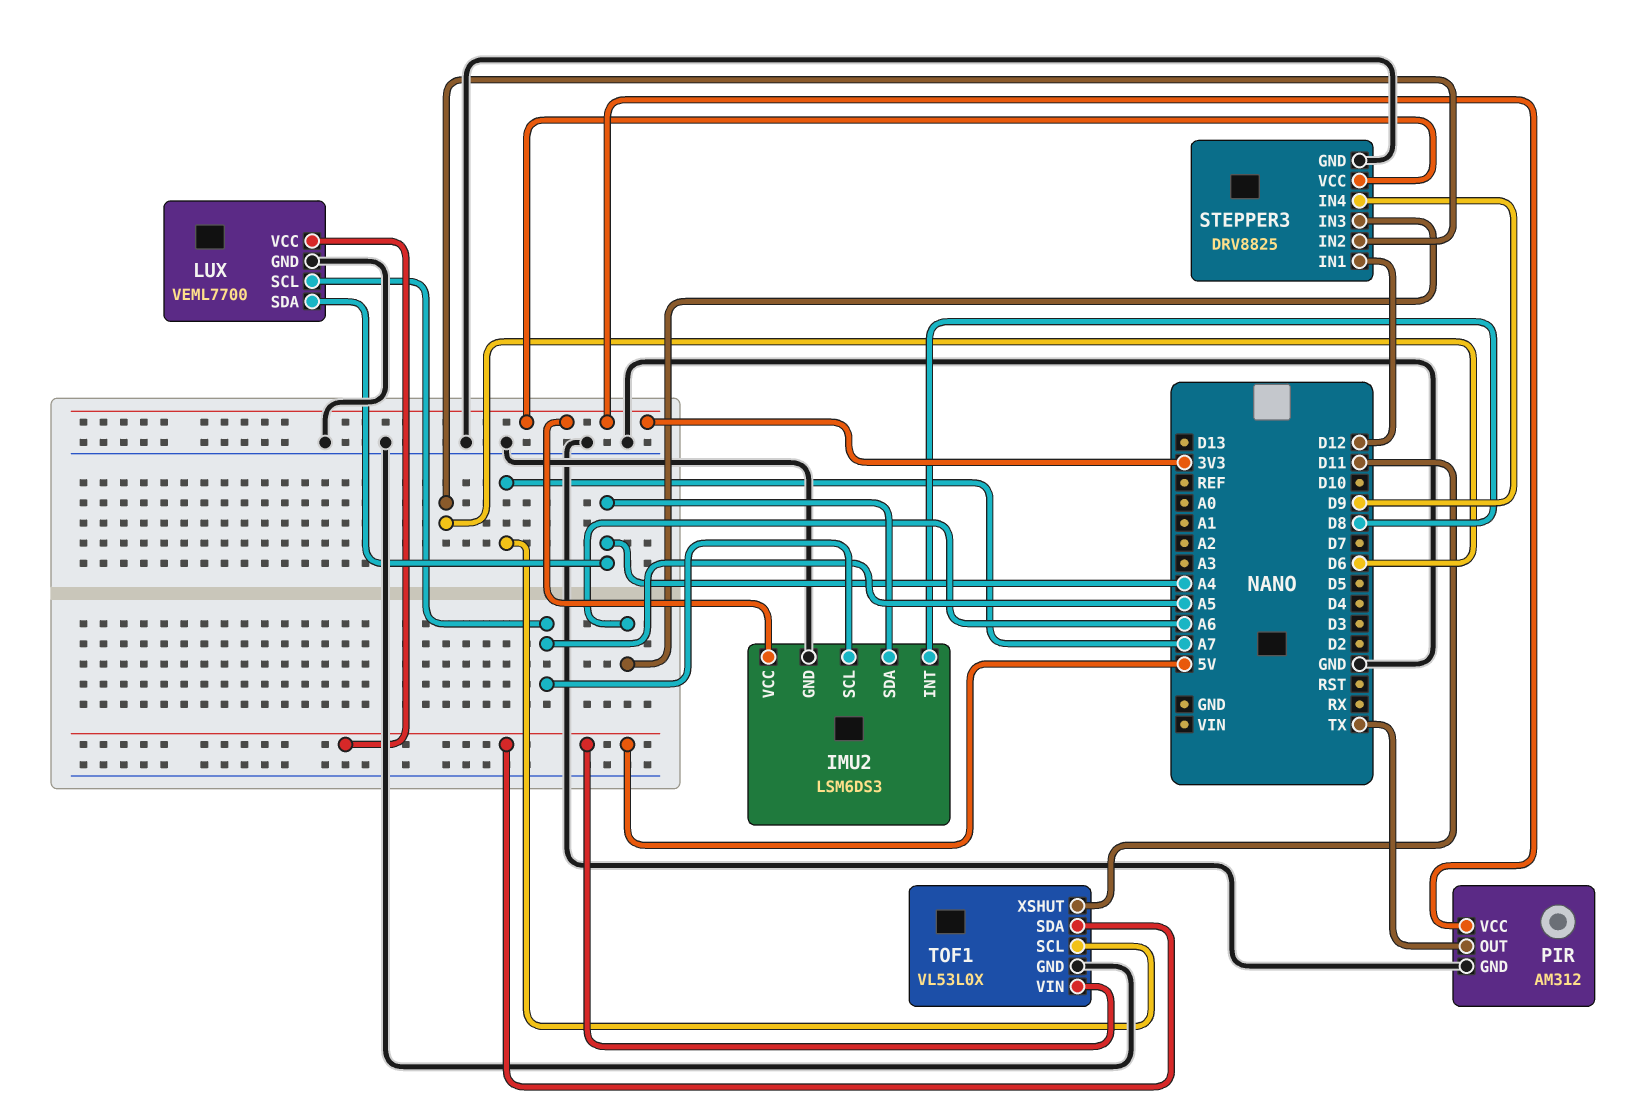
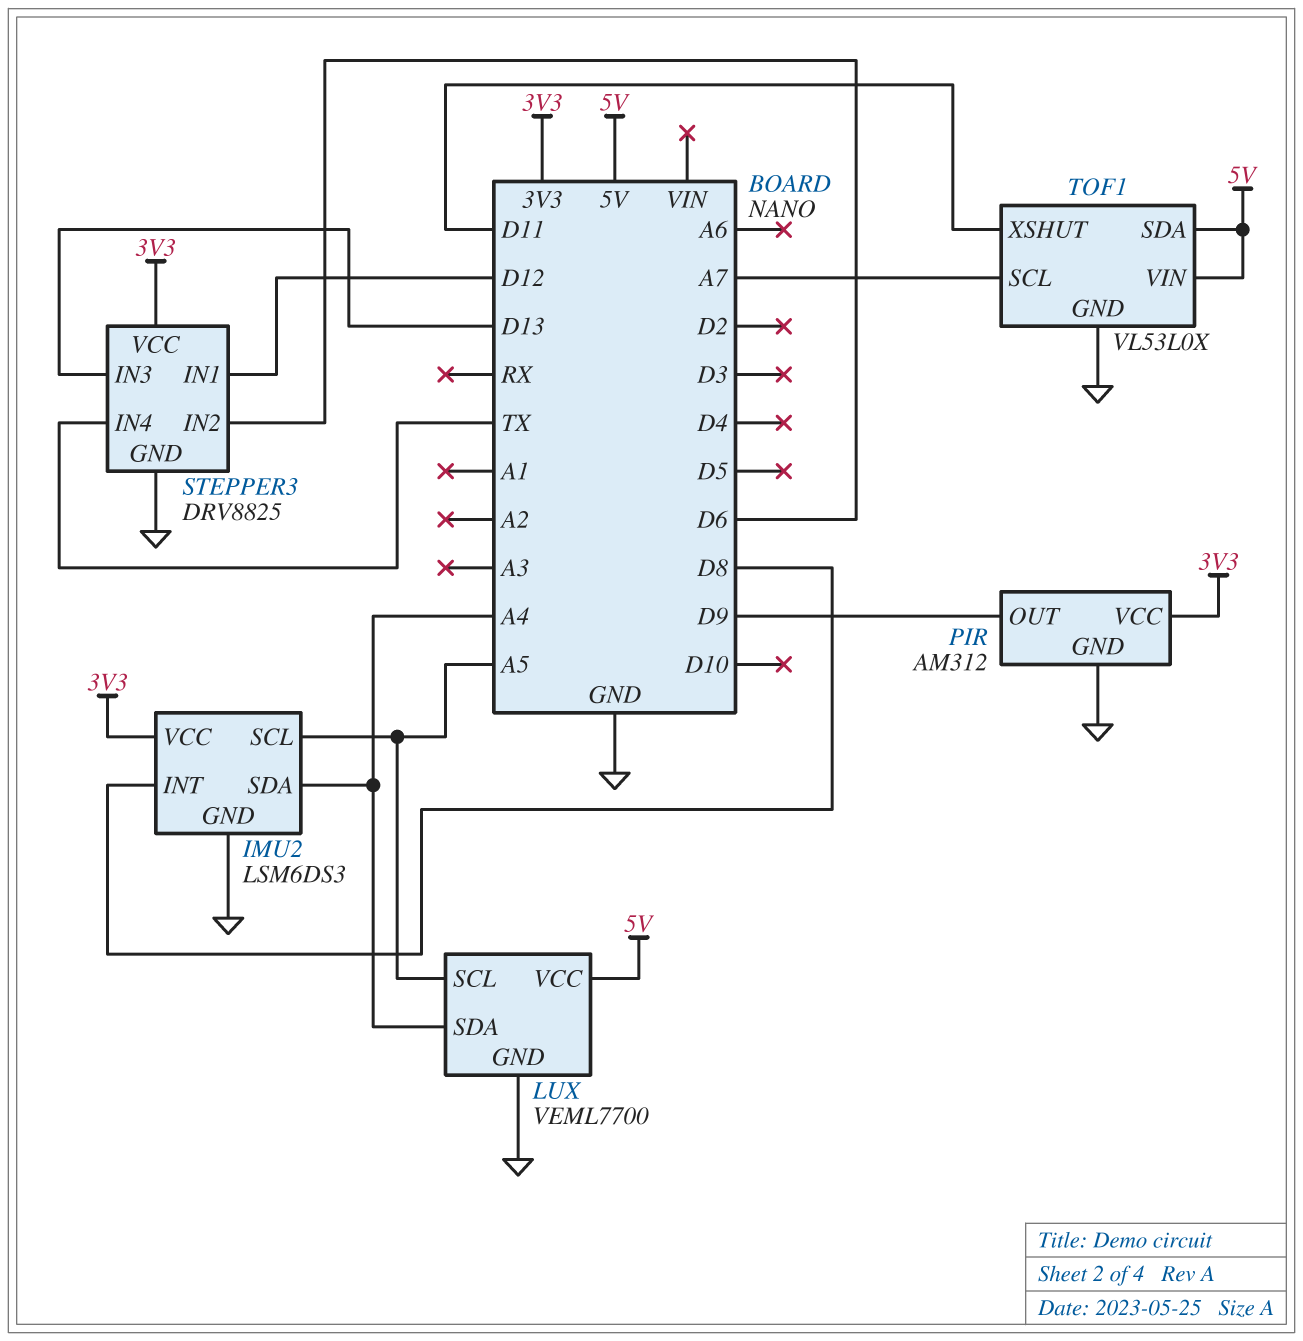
PIR pin OUT: TX -> D9
STEPPER3 pin IN3: A6 -> D13
STEPPER3 pin IN4: D9 -> TX

